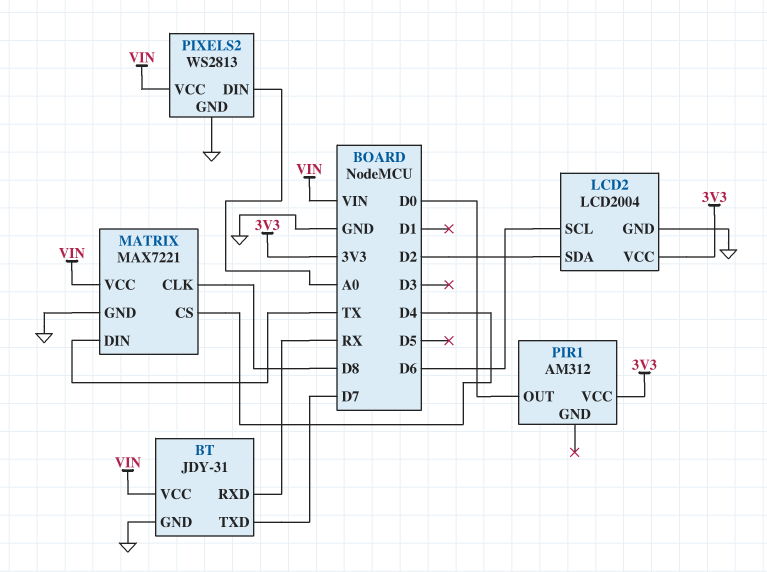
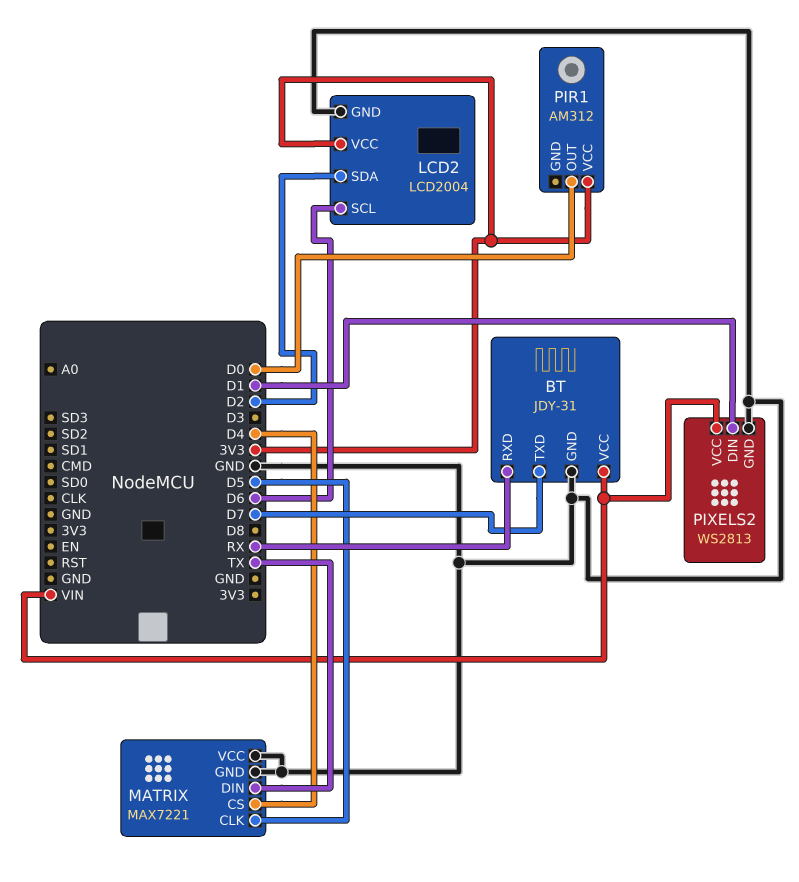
MATRIX pin CLK: D8 -> D5
MATRIX pin VCC: VIN -> GND
PIXELS2 pin DIN: A0 -> D1

